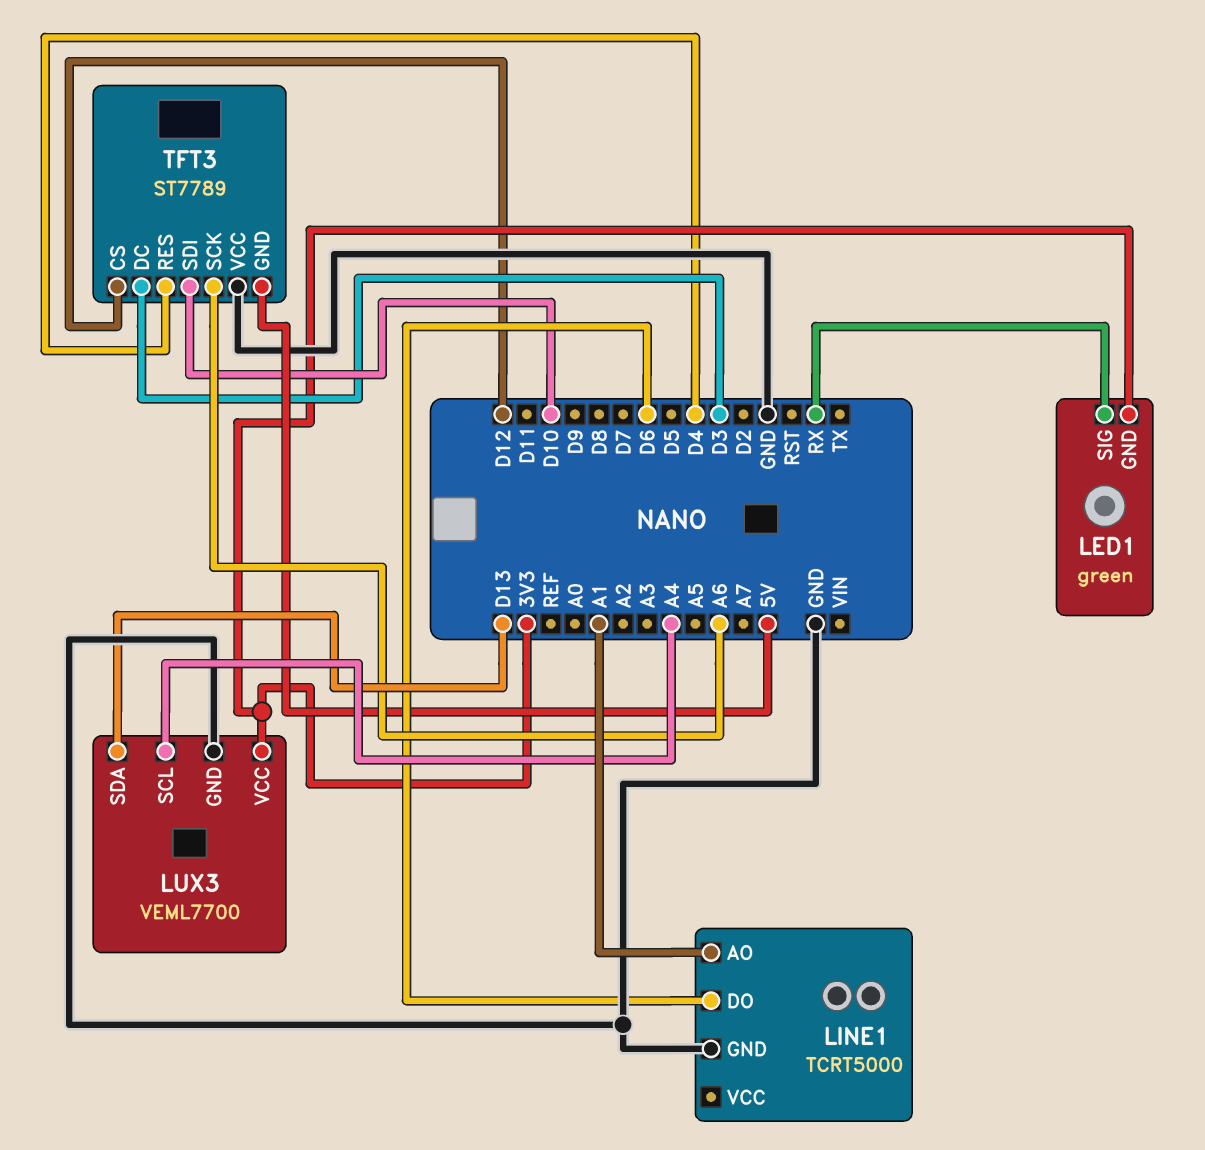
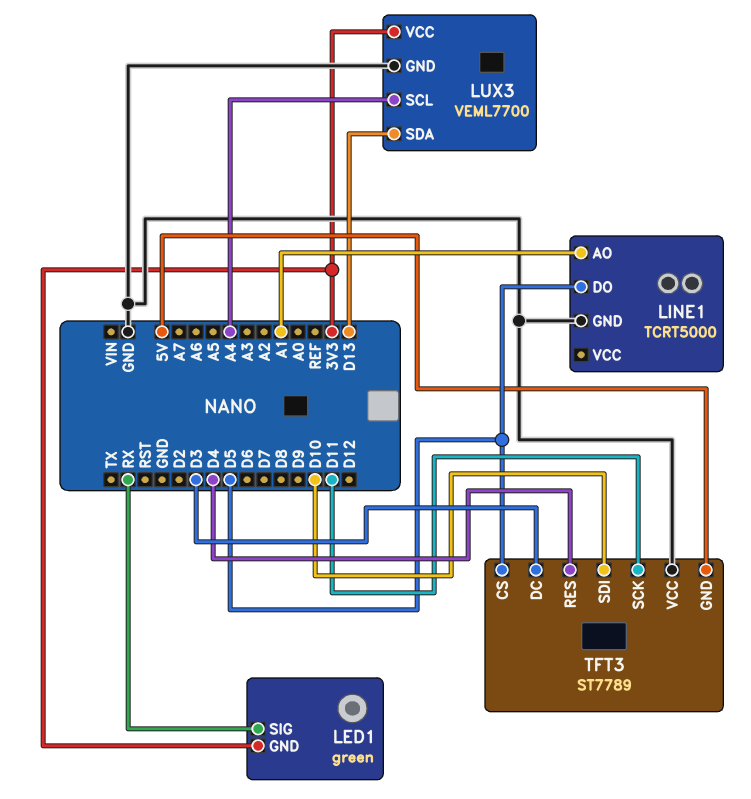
LINE1 pin DO: D6 -> D5
TFT3 pin CS: D12 -> D5
TFT3 pin SCK: A6 -> D11

